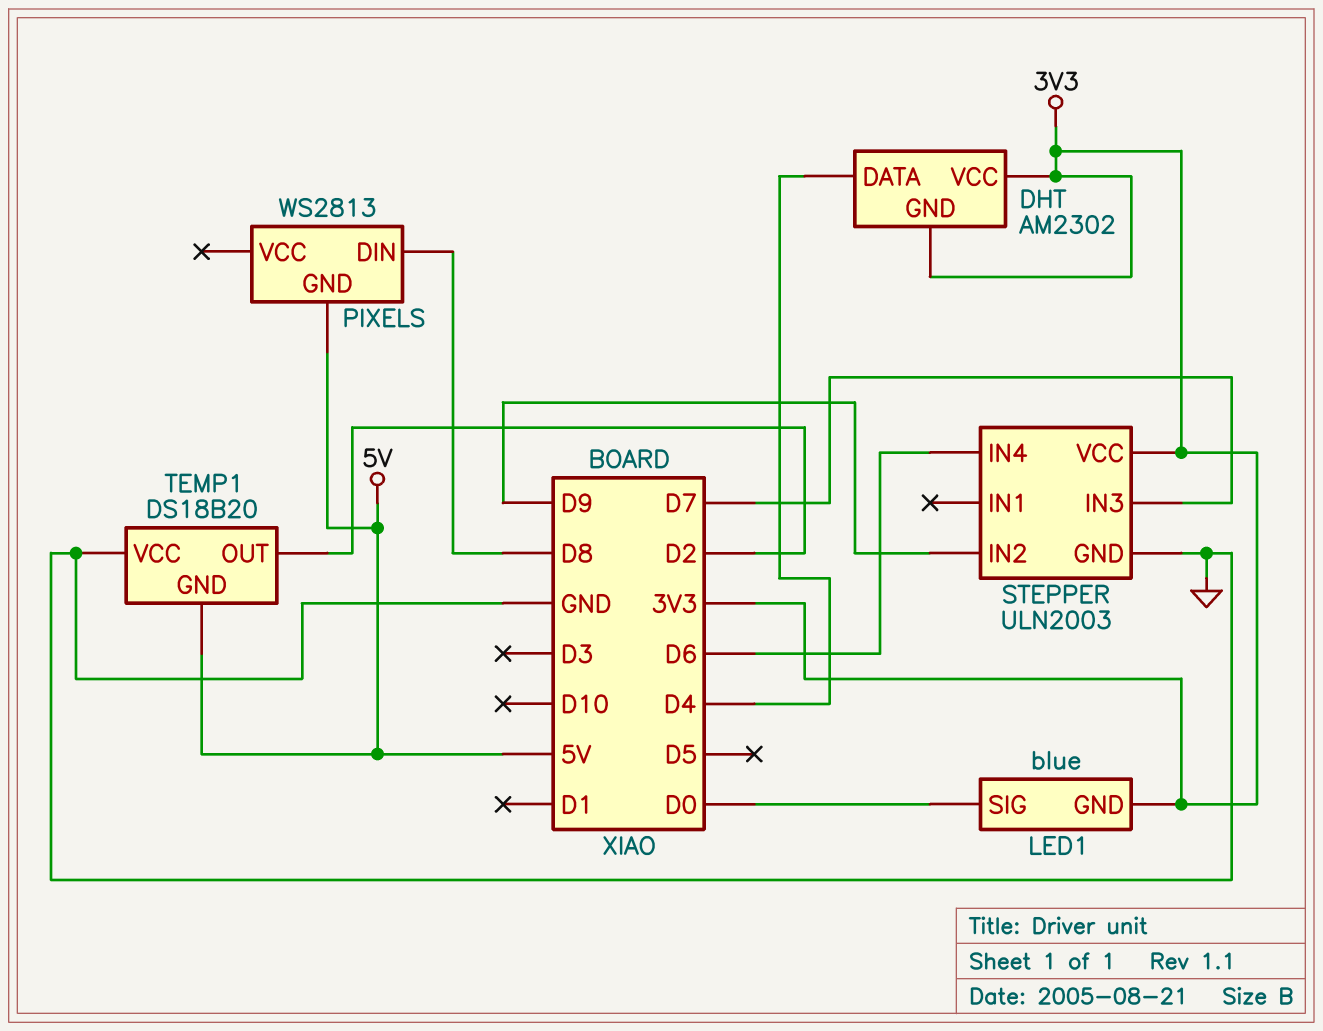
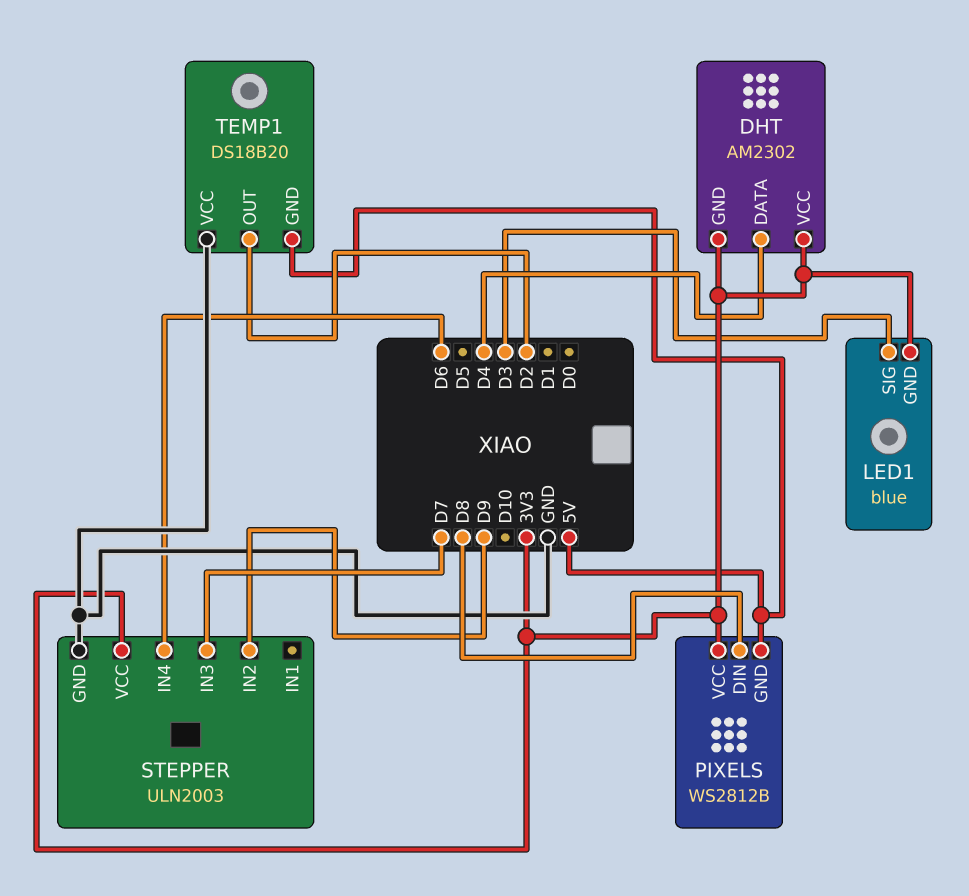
LED1 pin SIG: D0 -> D3
PIXELS: WS2813 -> WS2812B
PIXELS pin VCC: none -> 3V3

